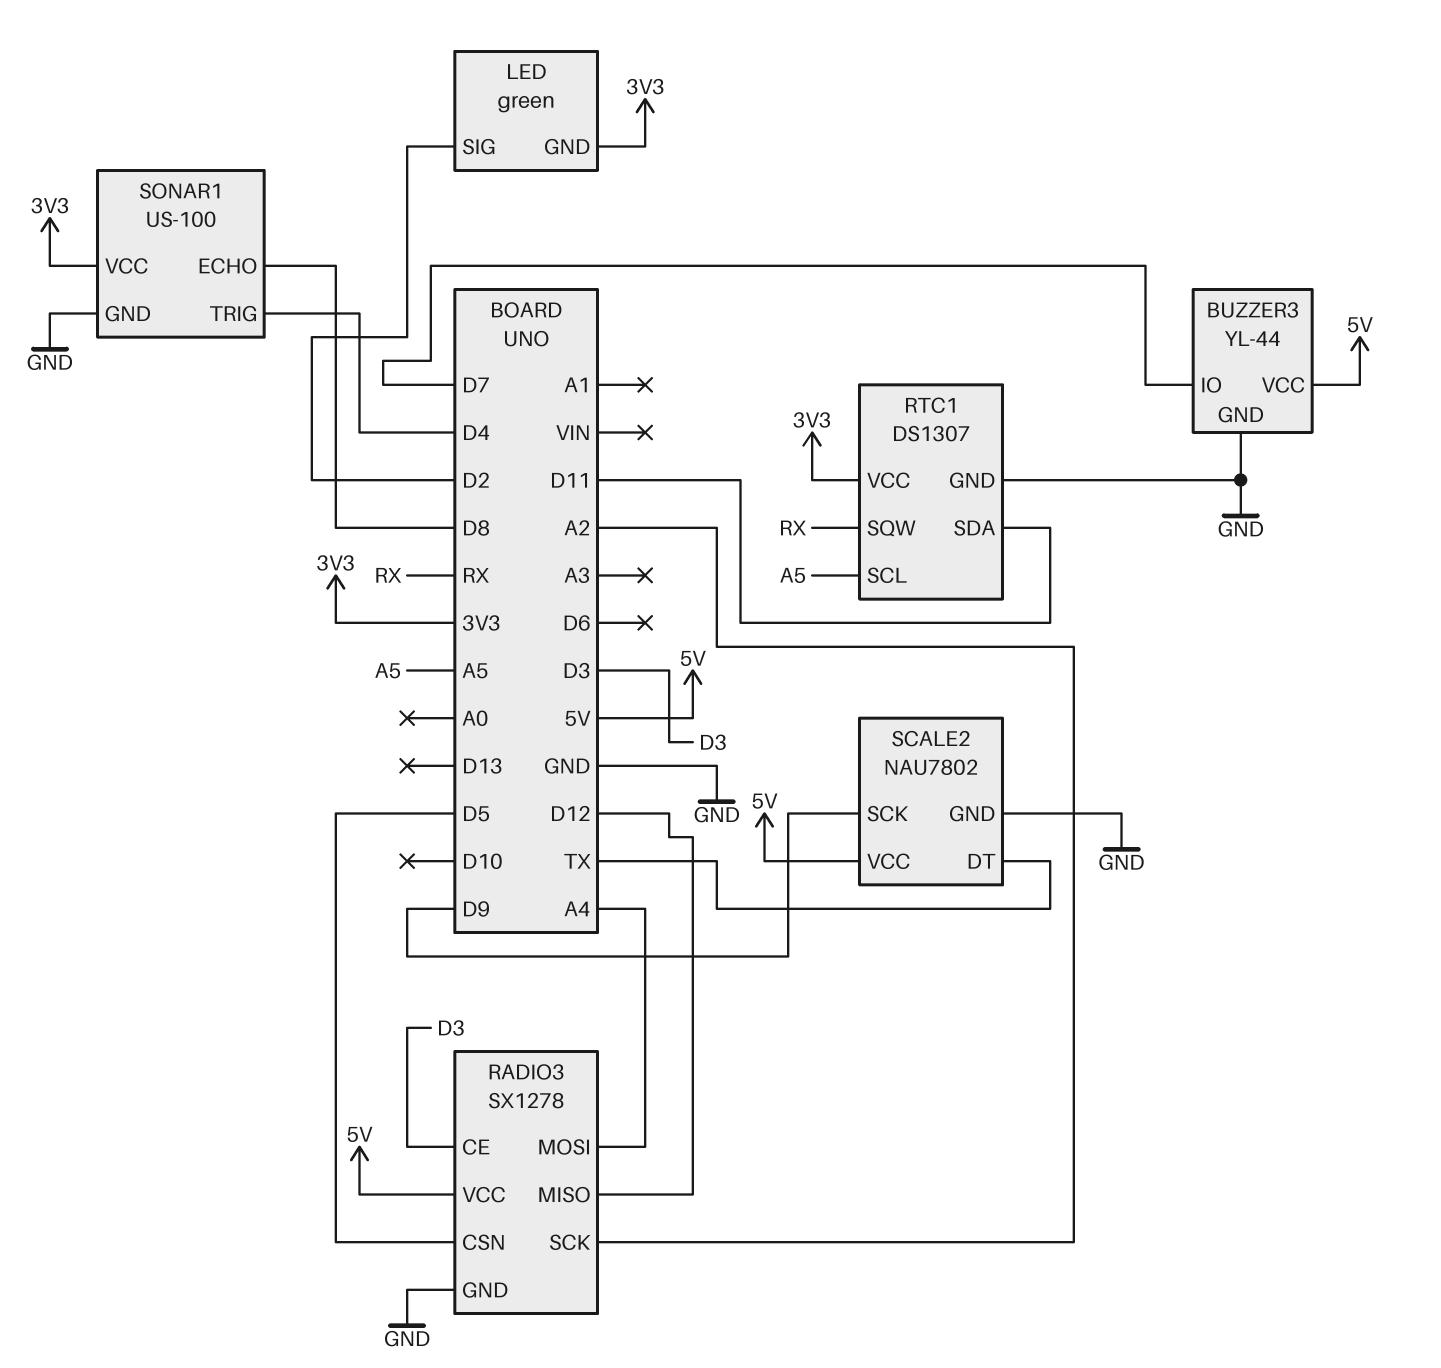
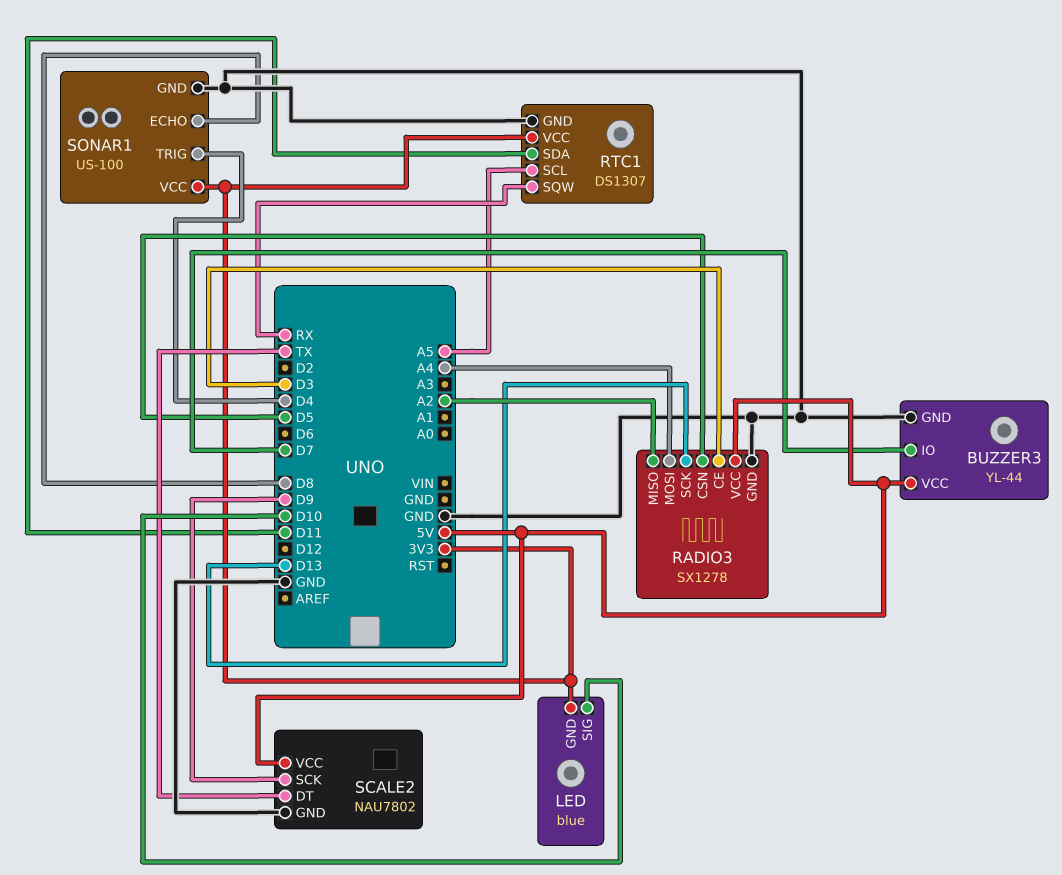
LED: green -> blue
LED pin SIG: D2 -> D10
RADIO3 pin MISO: D12 -> A2
RADIO3 pin SCK: A2 -> D13

